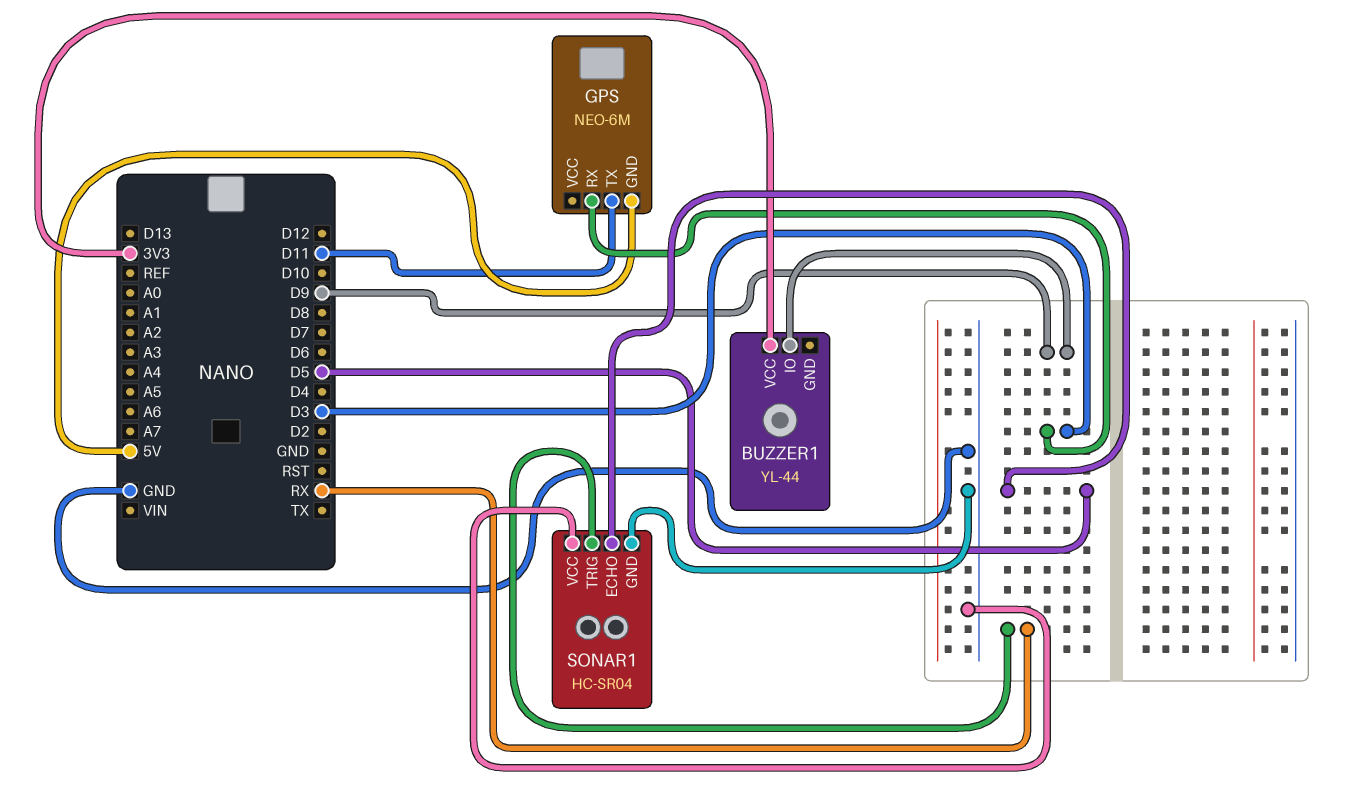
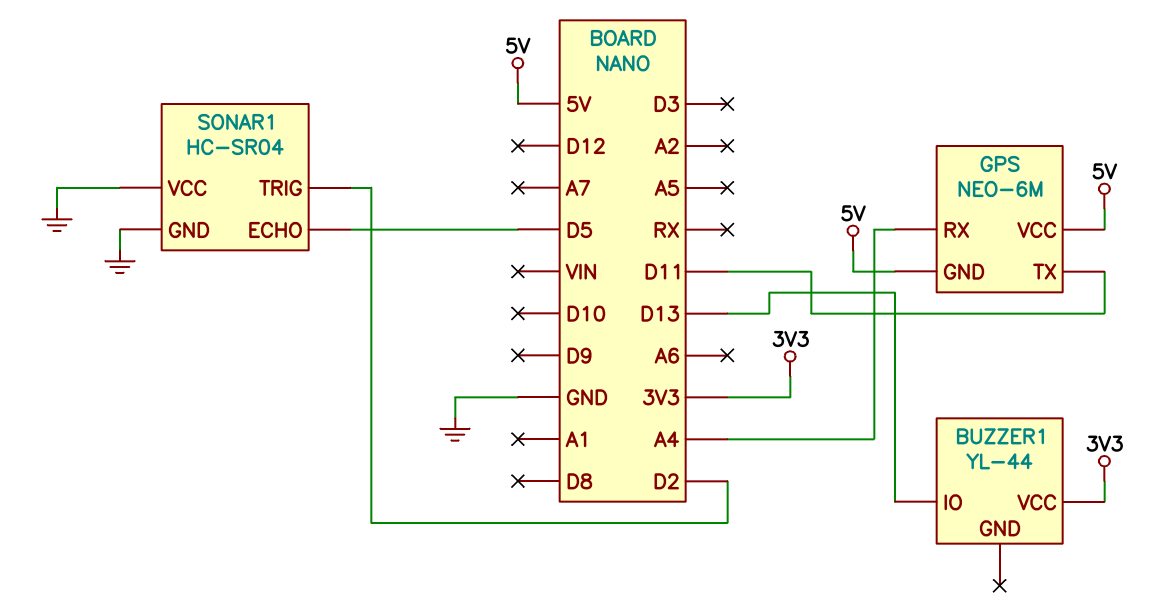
BUZZER1 pin IO: D9 -> D13
GPS pin RX: D3 -> A4
GPS pin VCC: none -> 5V
SONAR1 pin TRIG: RX -> D2

